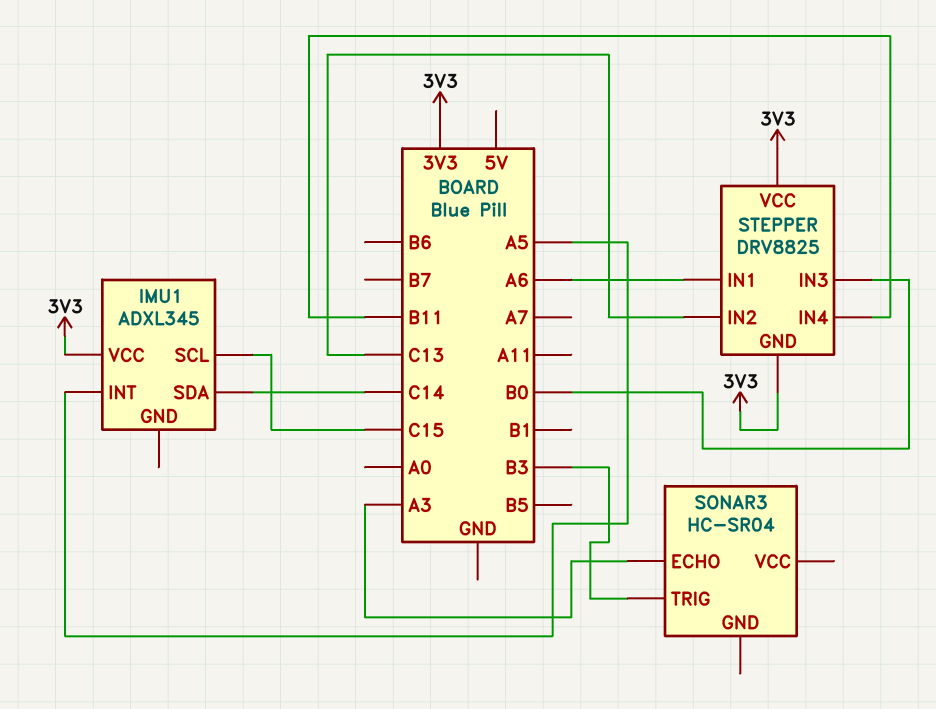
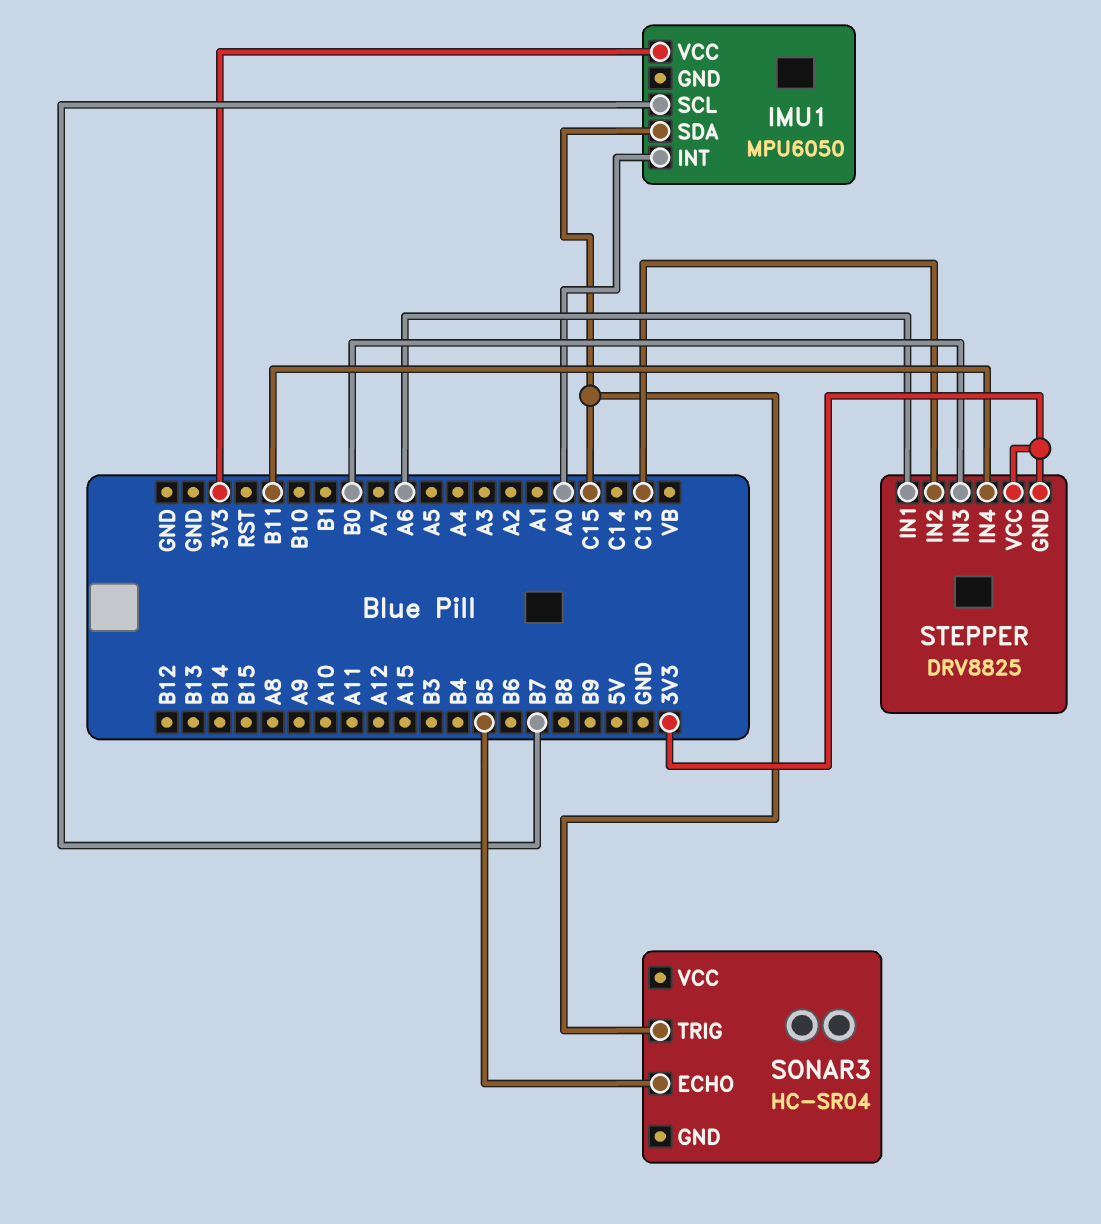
IMU1: ADXL345 -> MPU6050
IMU1 pin INT: A5 -> A0
IMU1 pin SCL: C15 -> B7
IMU1 pin SDA: C14 -> C15
SONAR3 pin ECHO: A3 -> B5
SONAR3 pin TRIG: B3 -> C15

